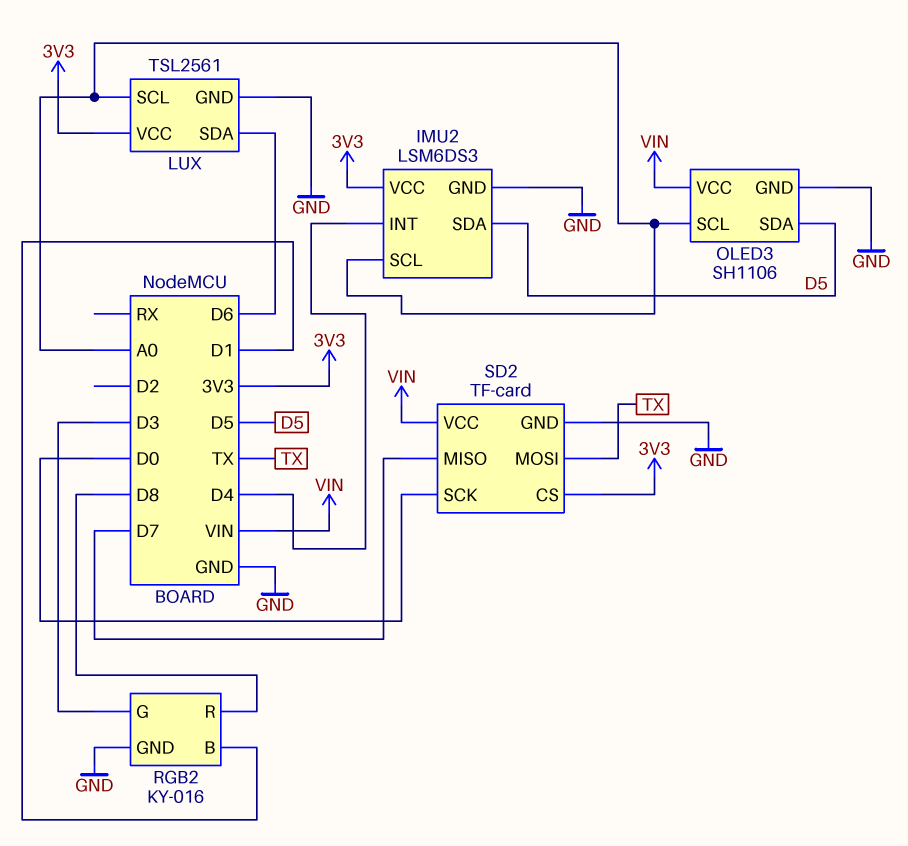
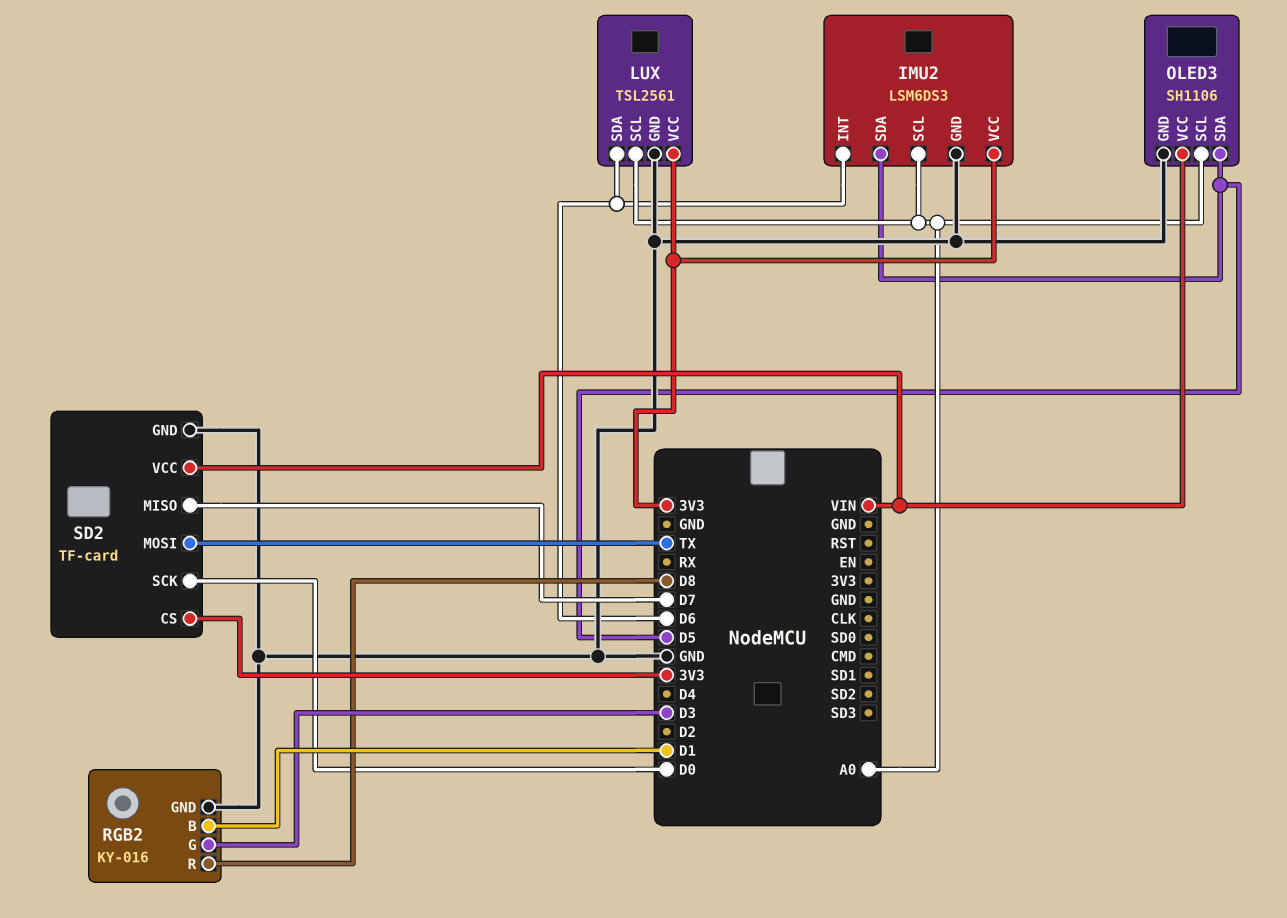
IMU2 pin INT: D4 -> D6

